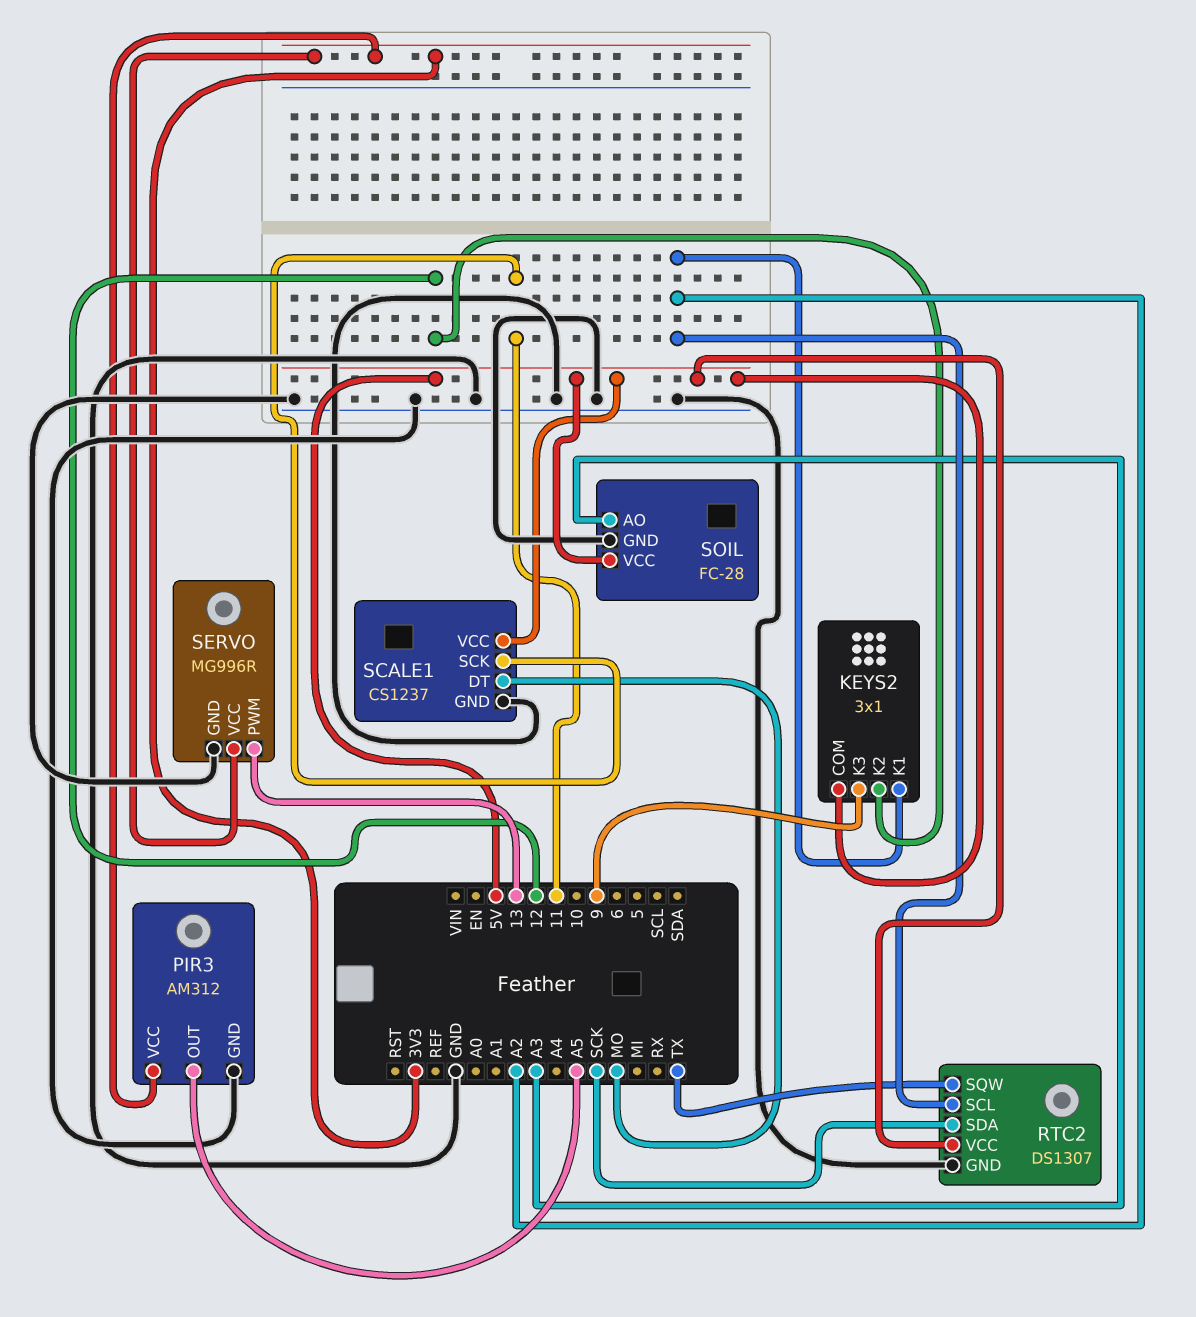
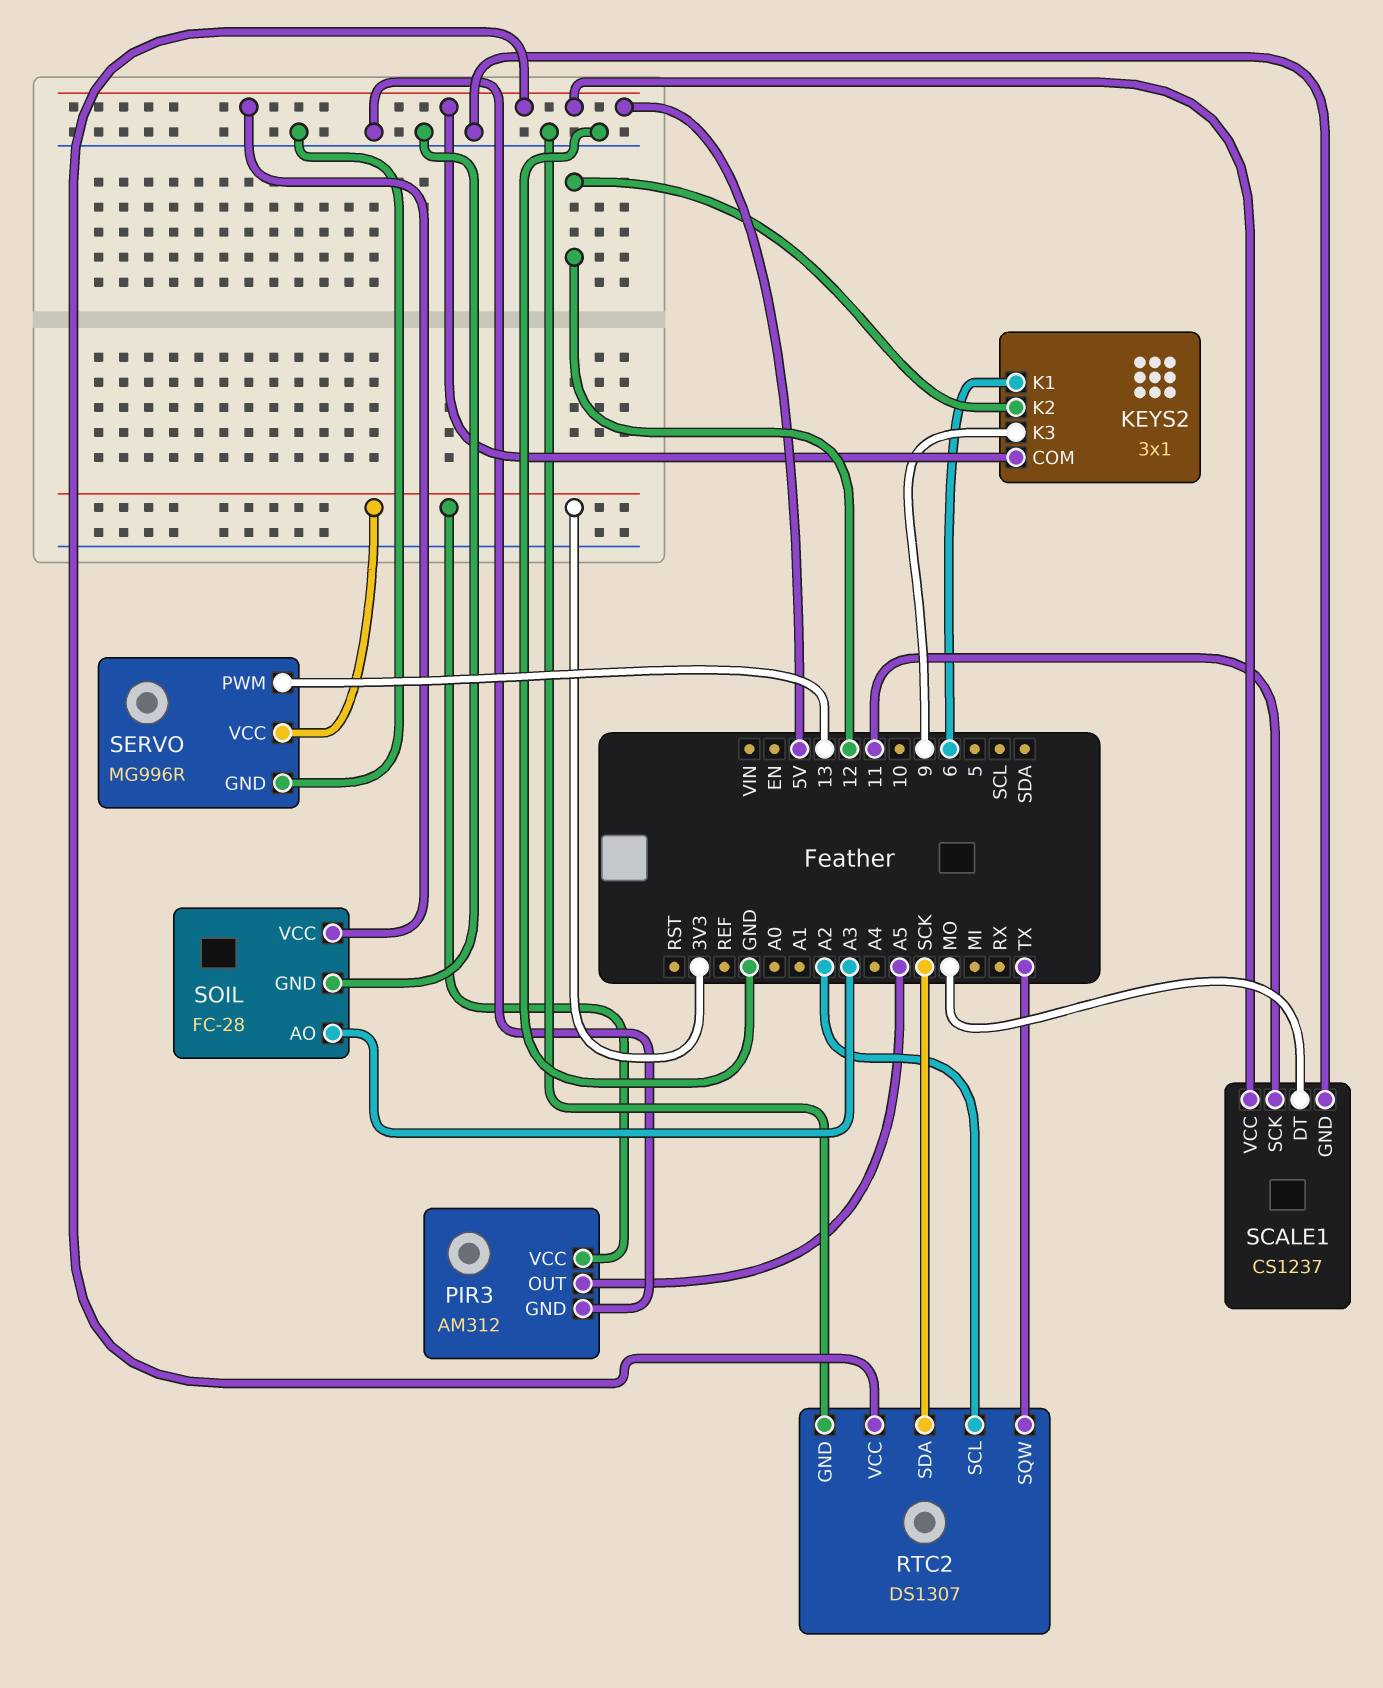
KEYS2 pin K1: A2 -> 6

